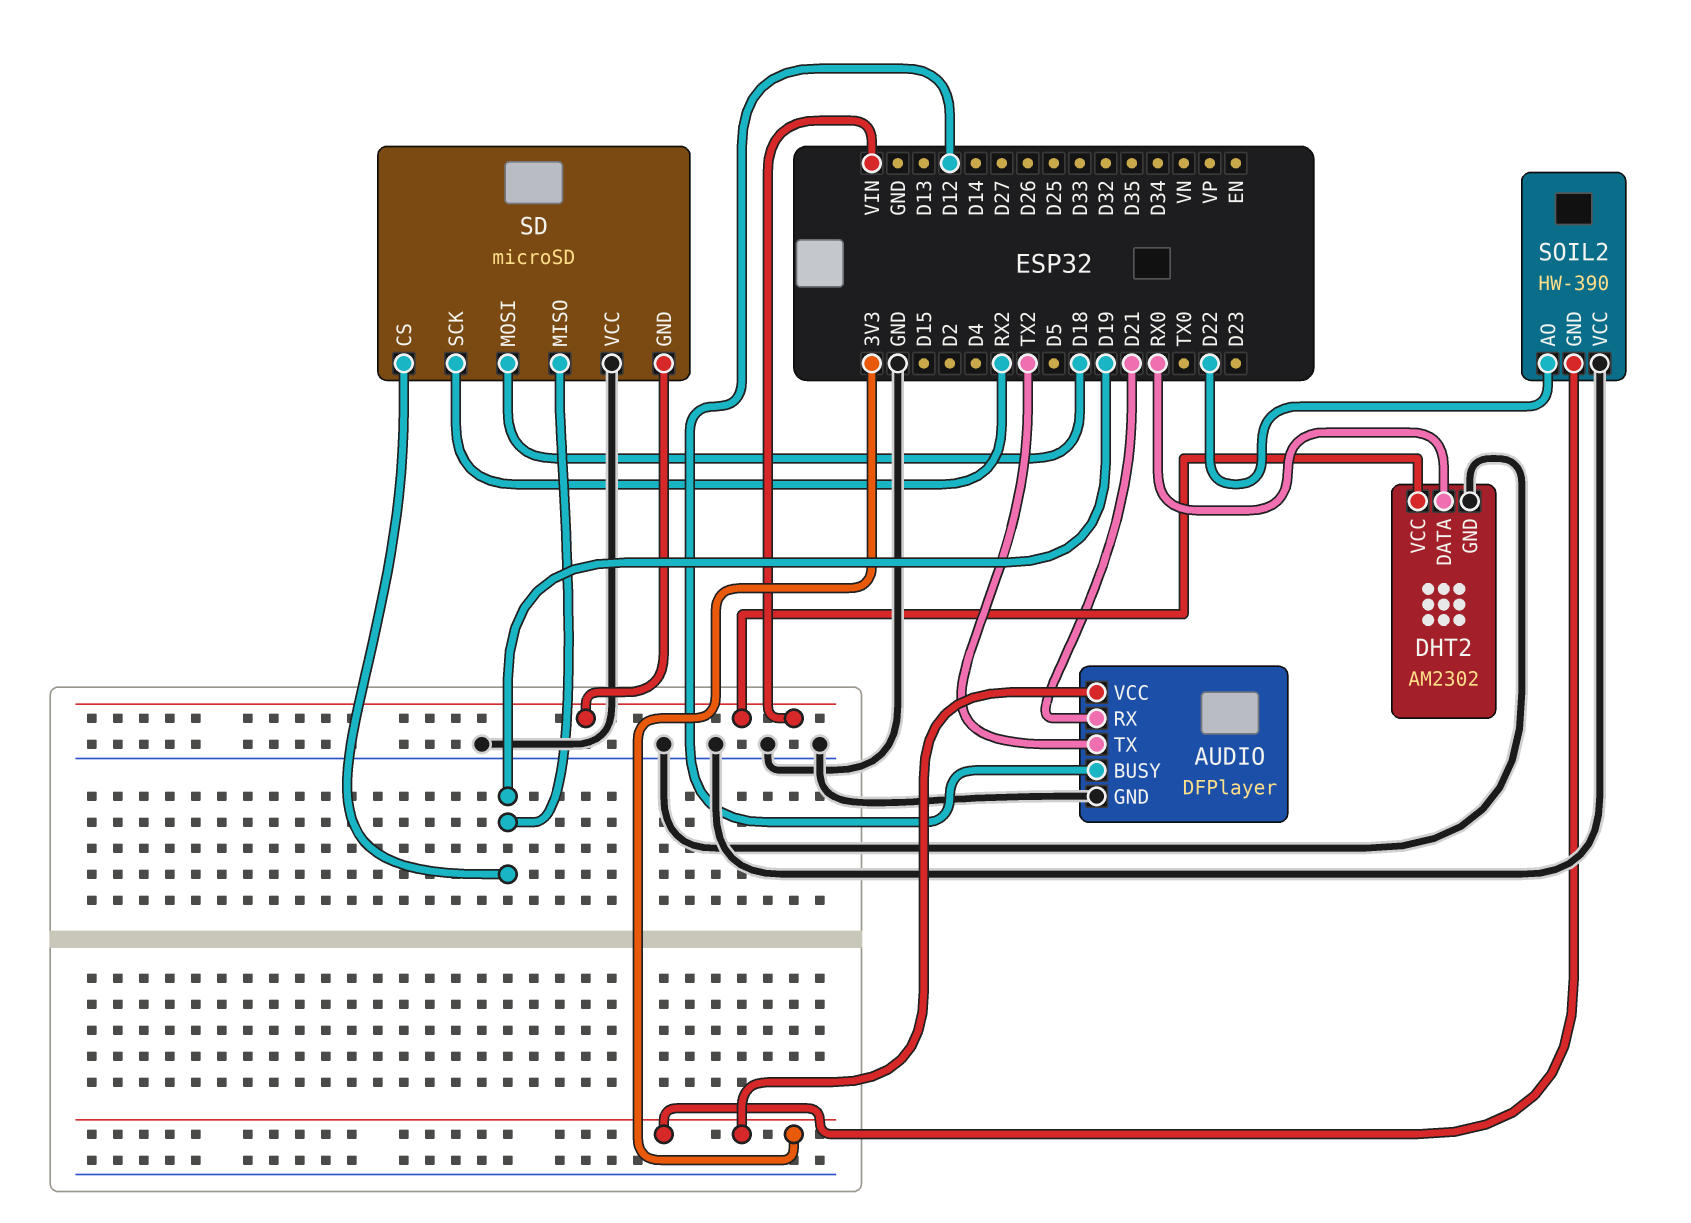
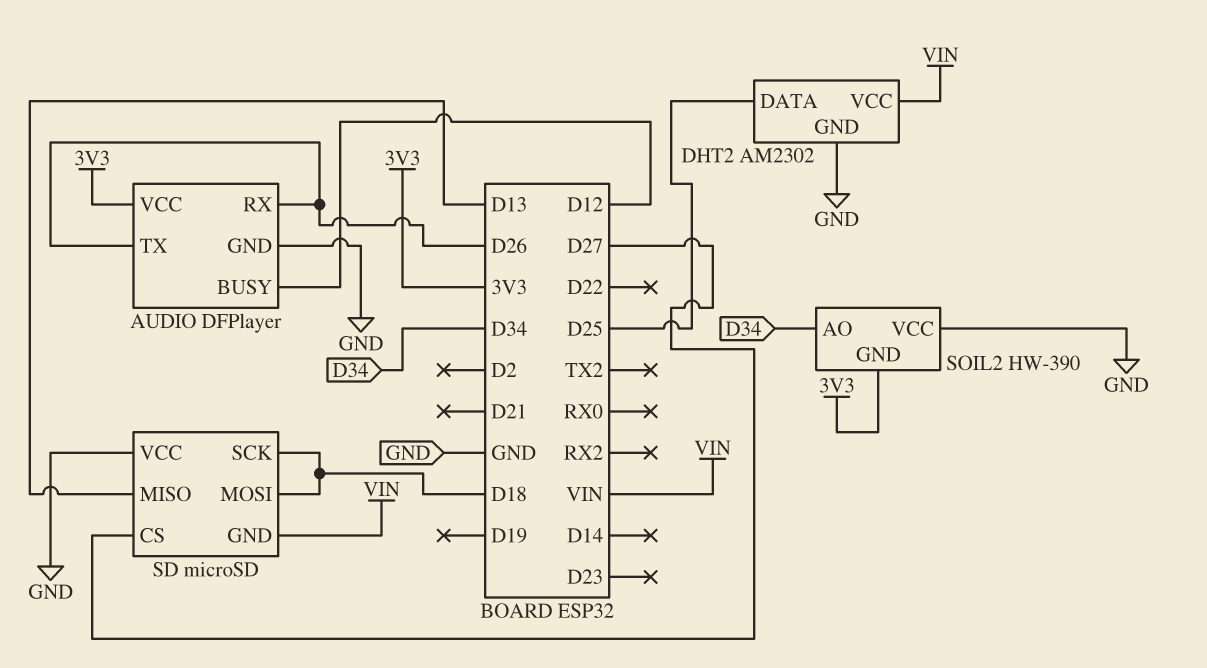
AUDIO pin RX: D21 -> D26
AUDIO pin TX: TX2 -> D26
DHT2 pin DATA: RX0 -> D25
SD pin CS: D19 -> D27
SD pin MISO: D19 -> D13
SD pin SCK: RX2 -> D18
SOIL2 pin AO: D22 -> D34

